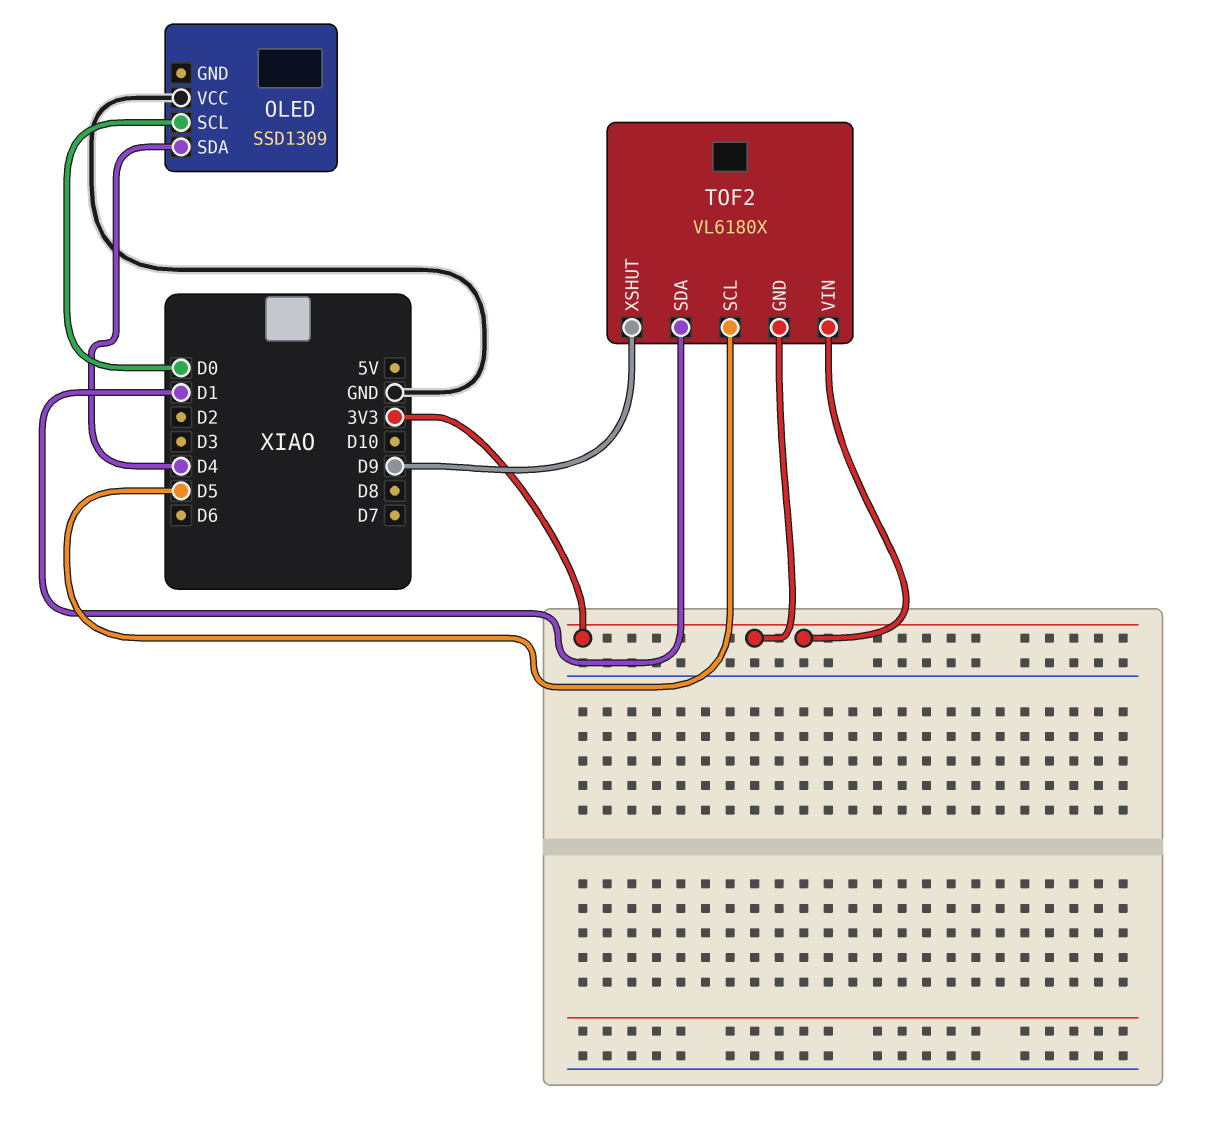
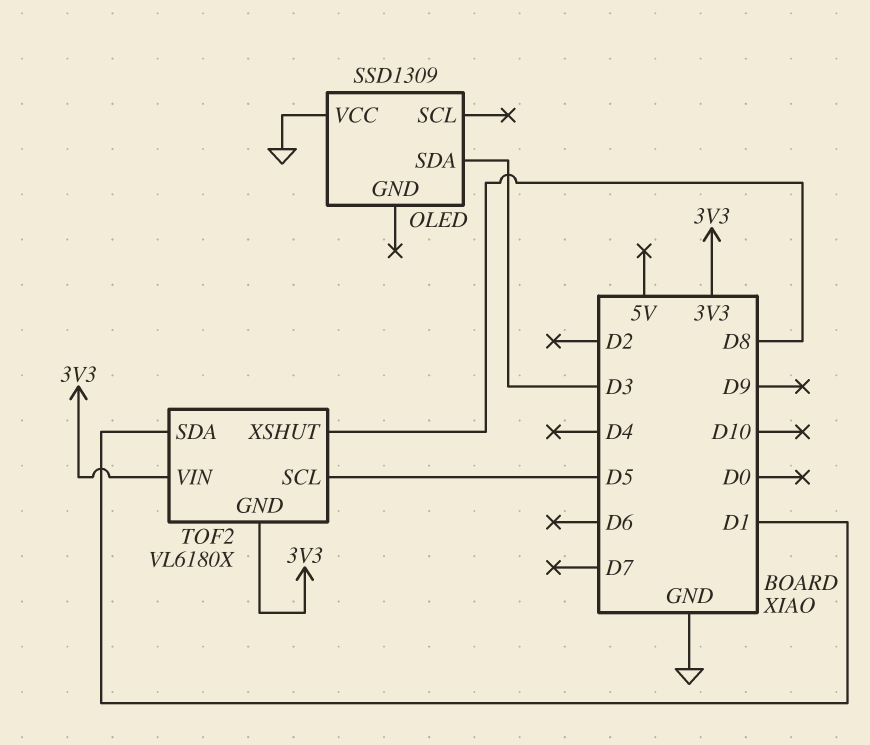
OLED pin SCL: D0 -> none
OLED pin SDA: D4 -> D3
TOF2 pin XSHUT: D9 -> D8

